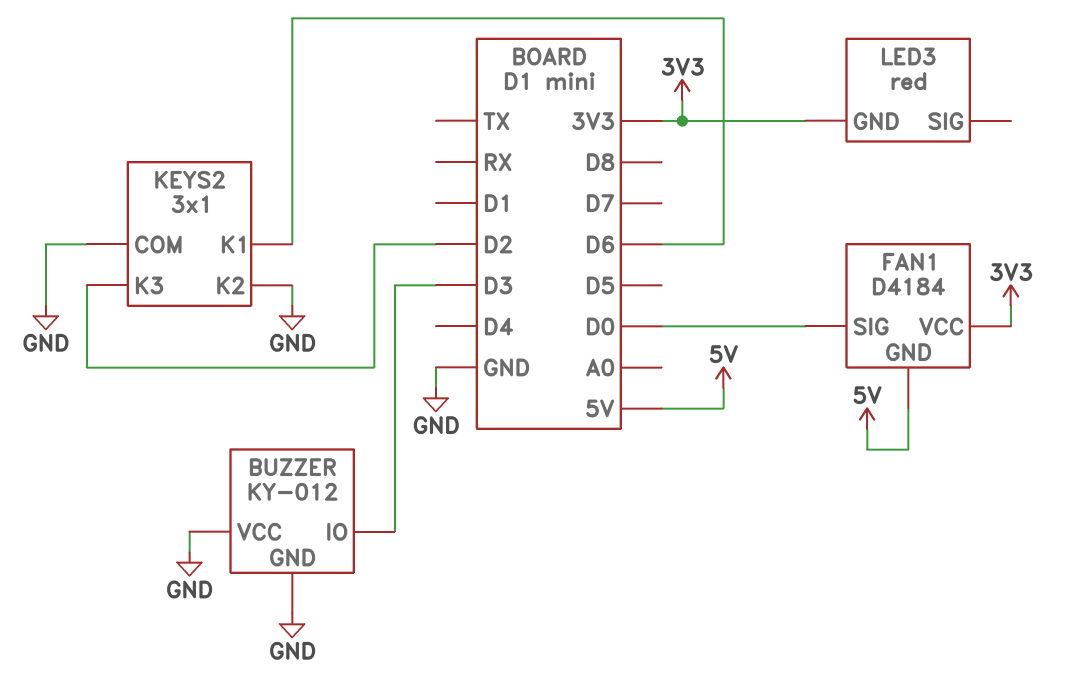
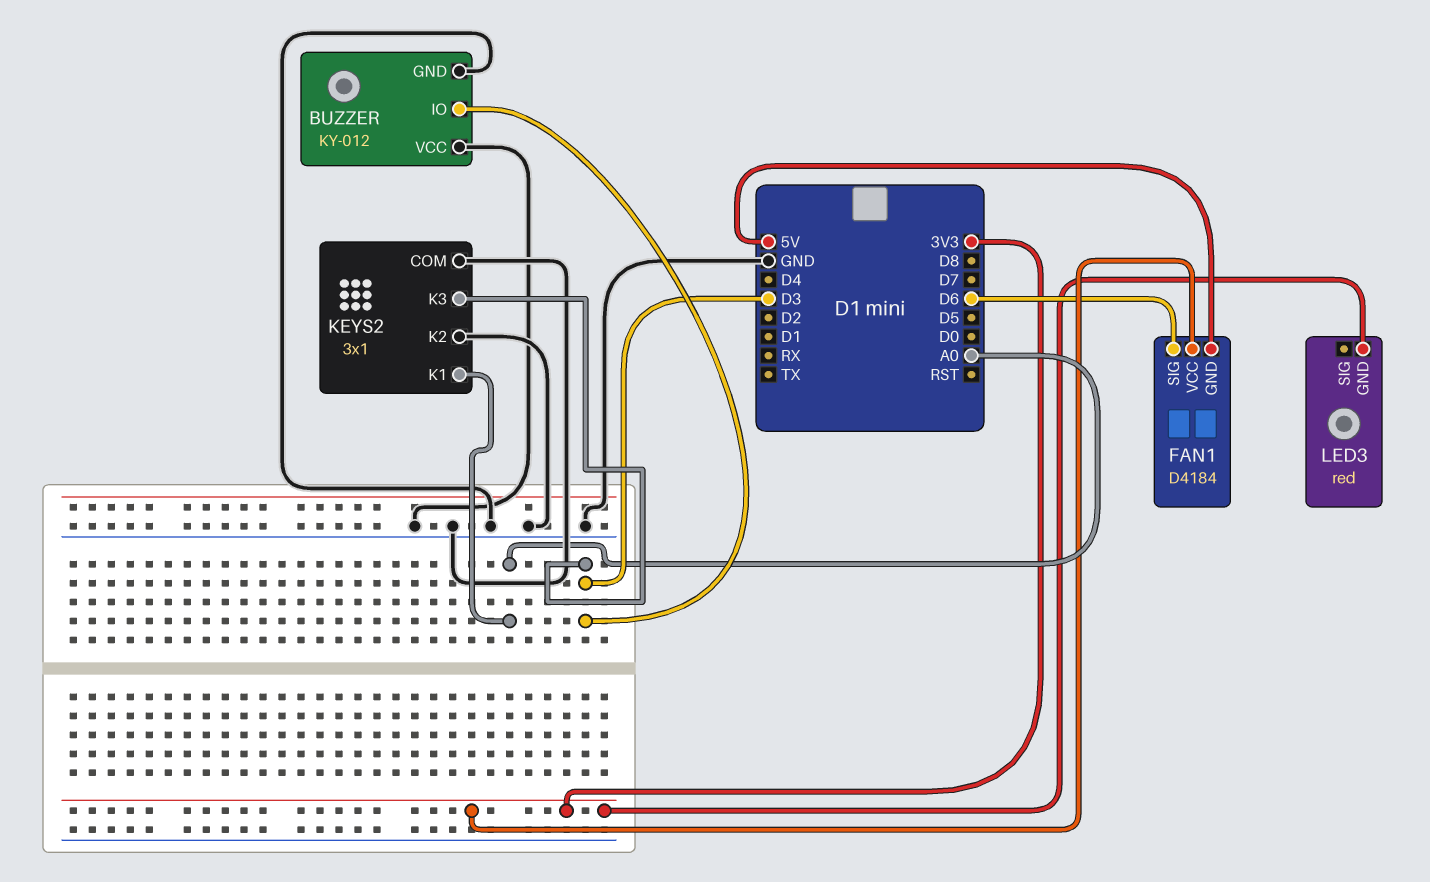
FAN1 pin SIG: D0 -> D6
KEYS2 pin K1: D6 -> A0
KEYS2 pin K3: D2 -> D3

